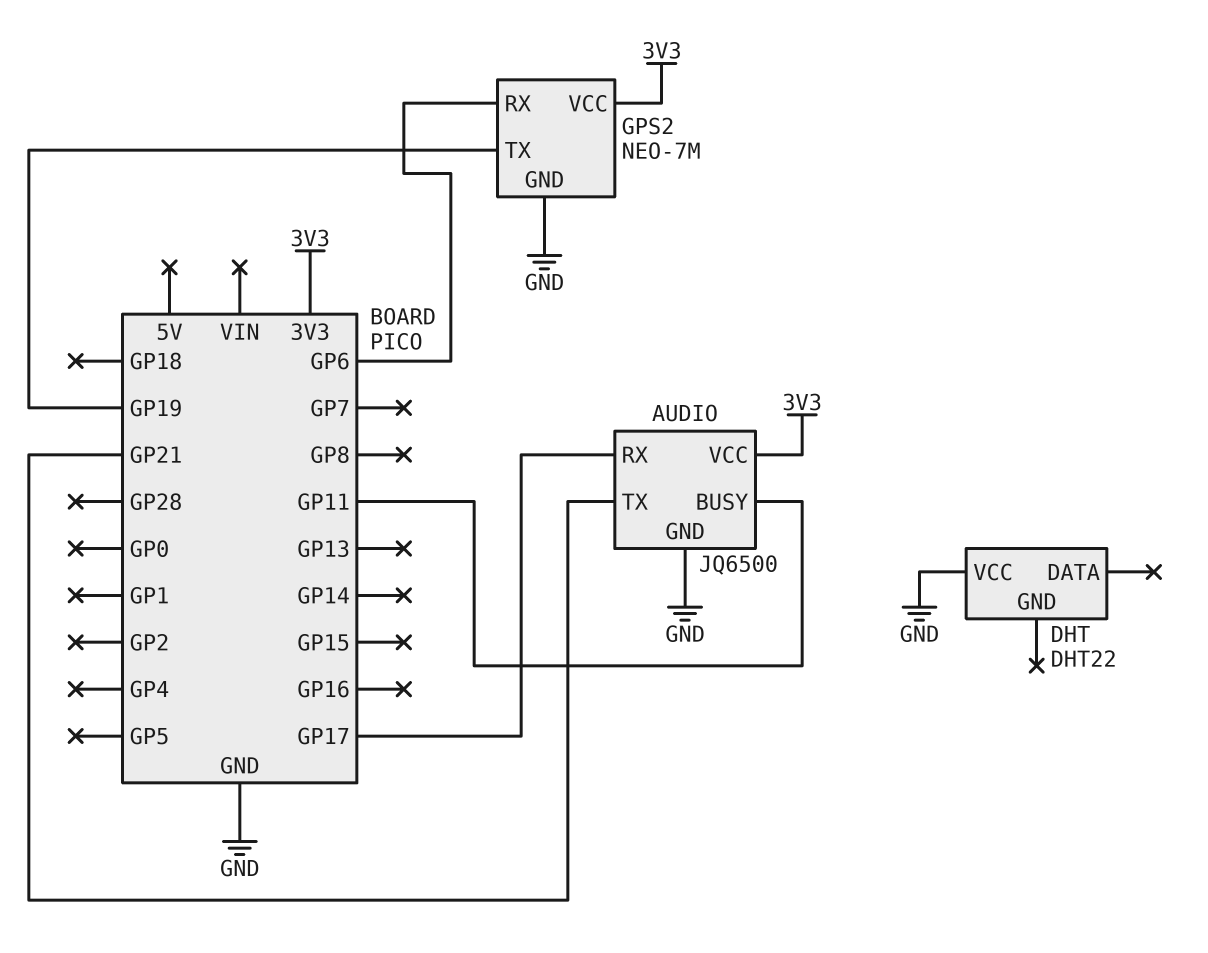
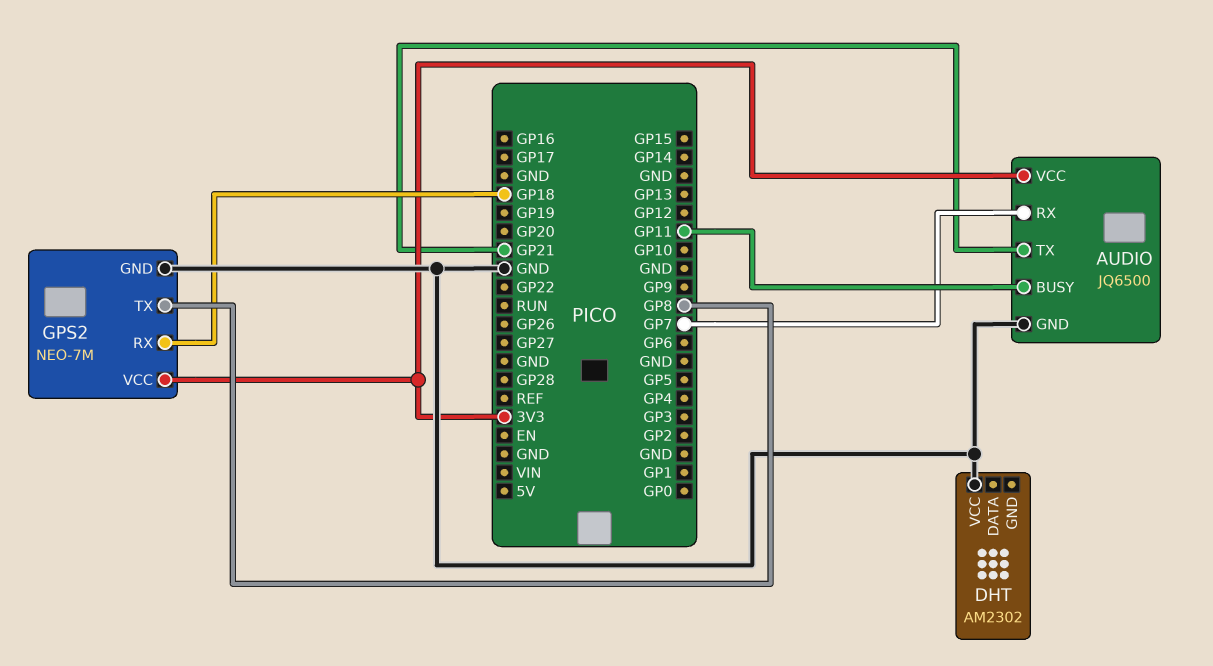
AUDIO pin RX: GP17 -> GP7
DHT: DHT22 -> AM2302
GPS2 pin RX: GP6 -> GP18
GPS2 pin TX: GP19 -> GP8

